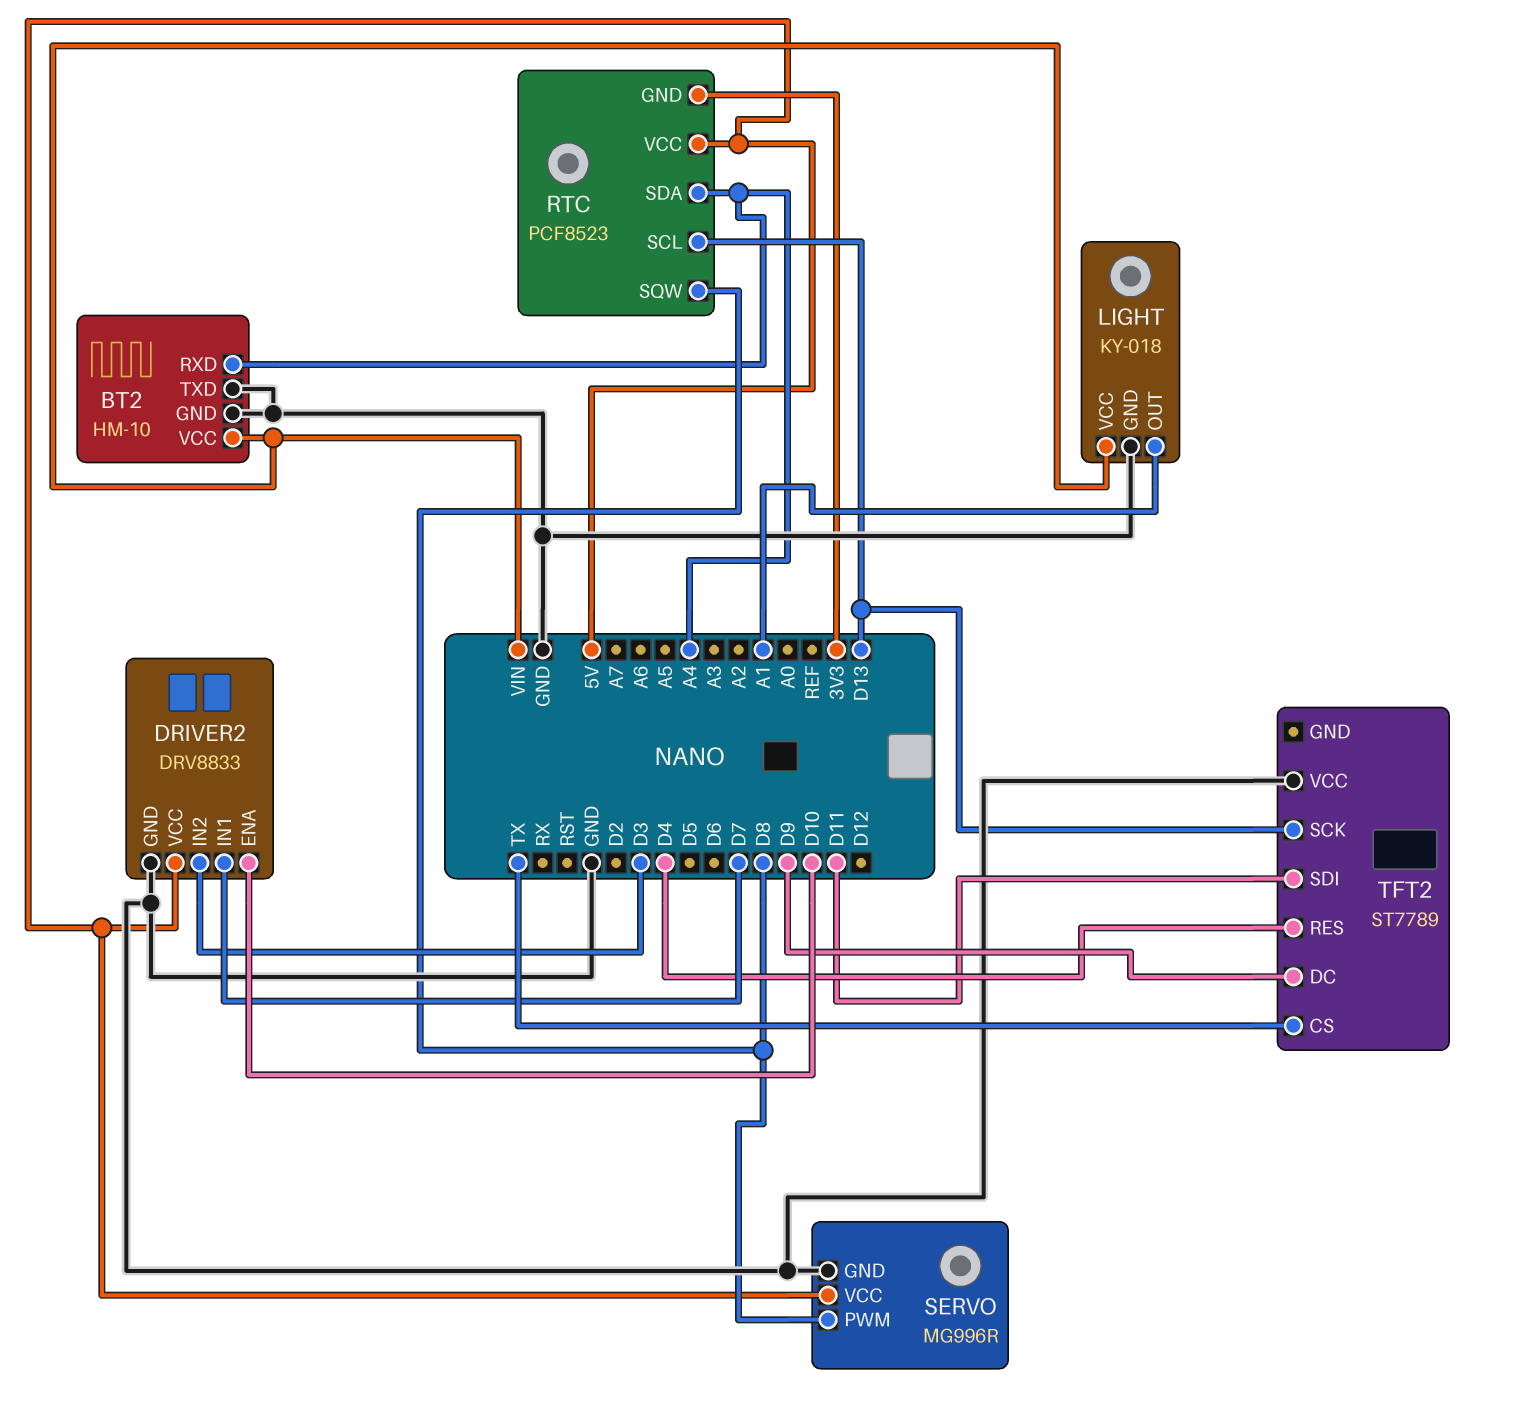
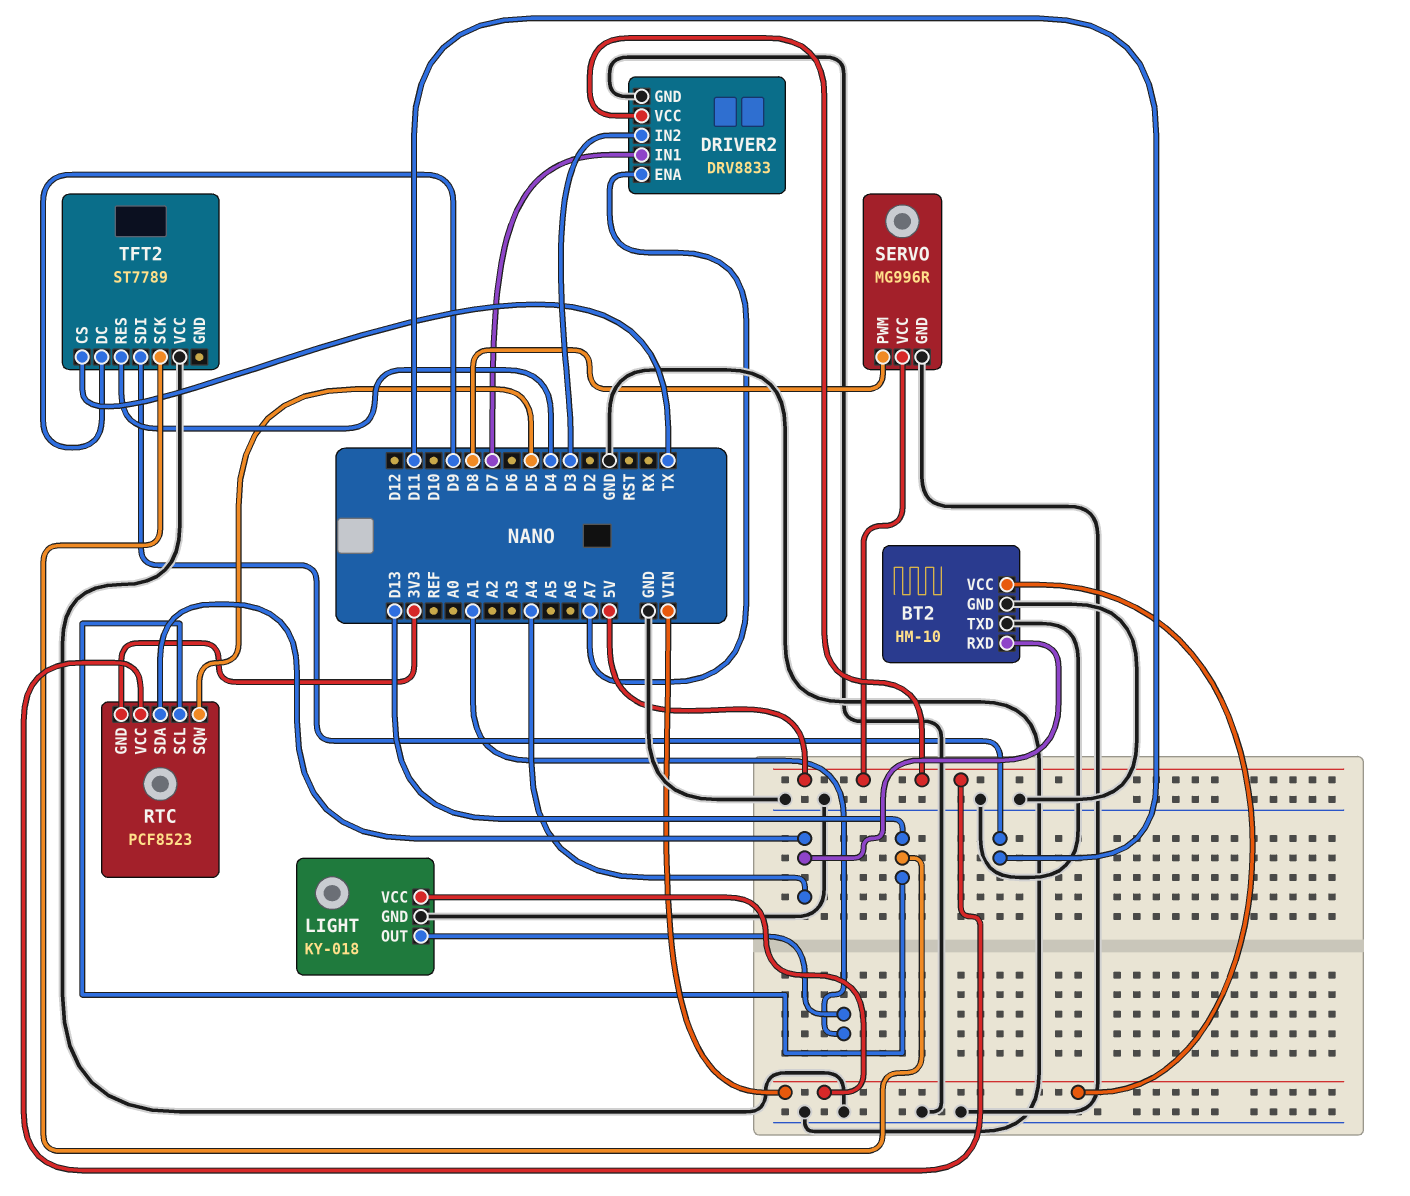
DRIVER2 pin ENA: D10 -> A7
RTC pin SQW: D8 -> D5

